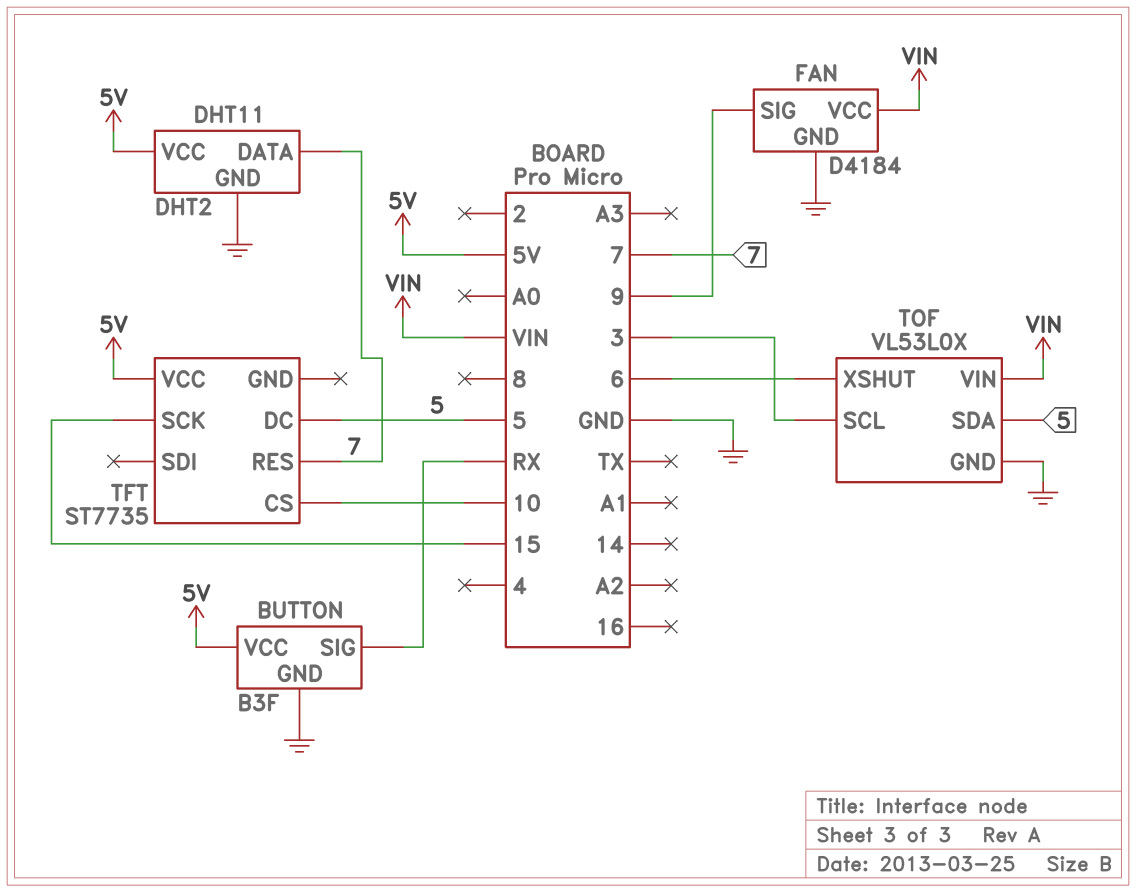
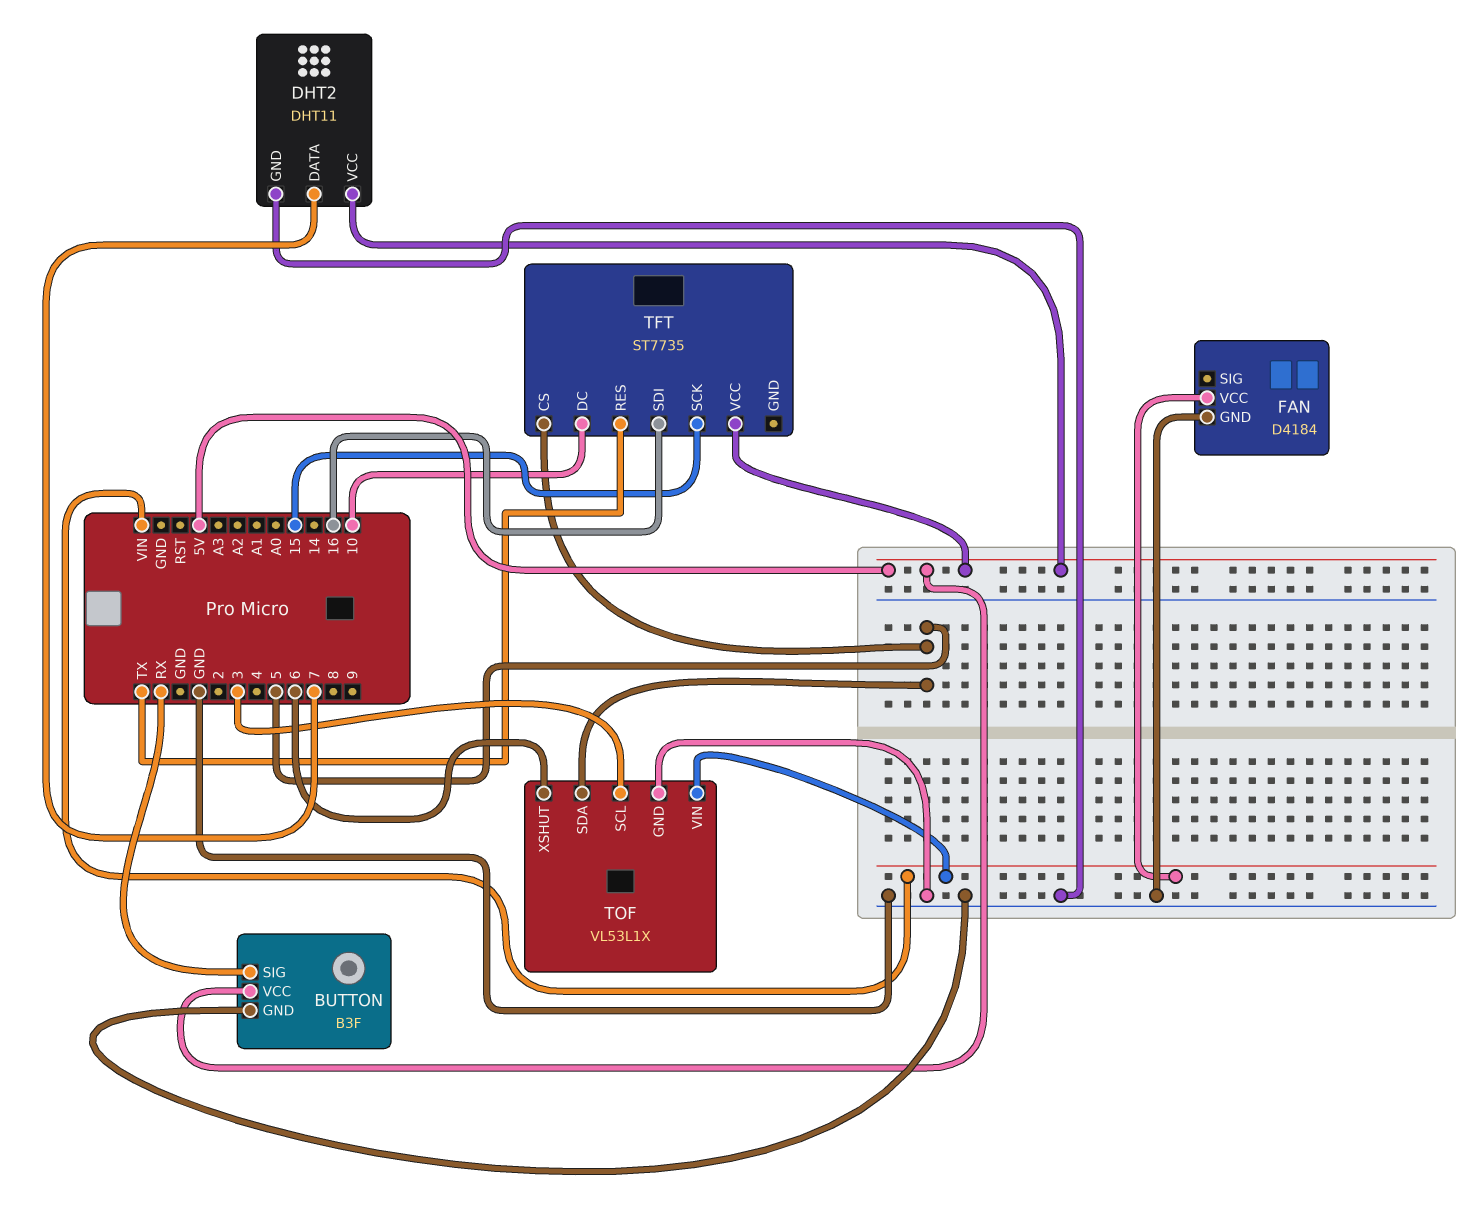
FAN pin SIG: 9 -> none
TFT pin CS: 10 -> 5
TFT pin DC: 5 -> 10
TFT pin RES: 7 -> TX
TFT pin SDI: none -> 16
TOF: VL53L0X -> VL53L1X

